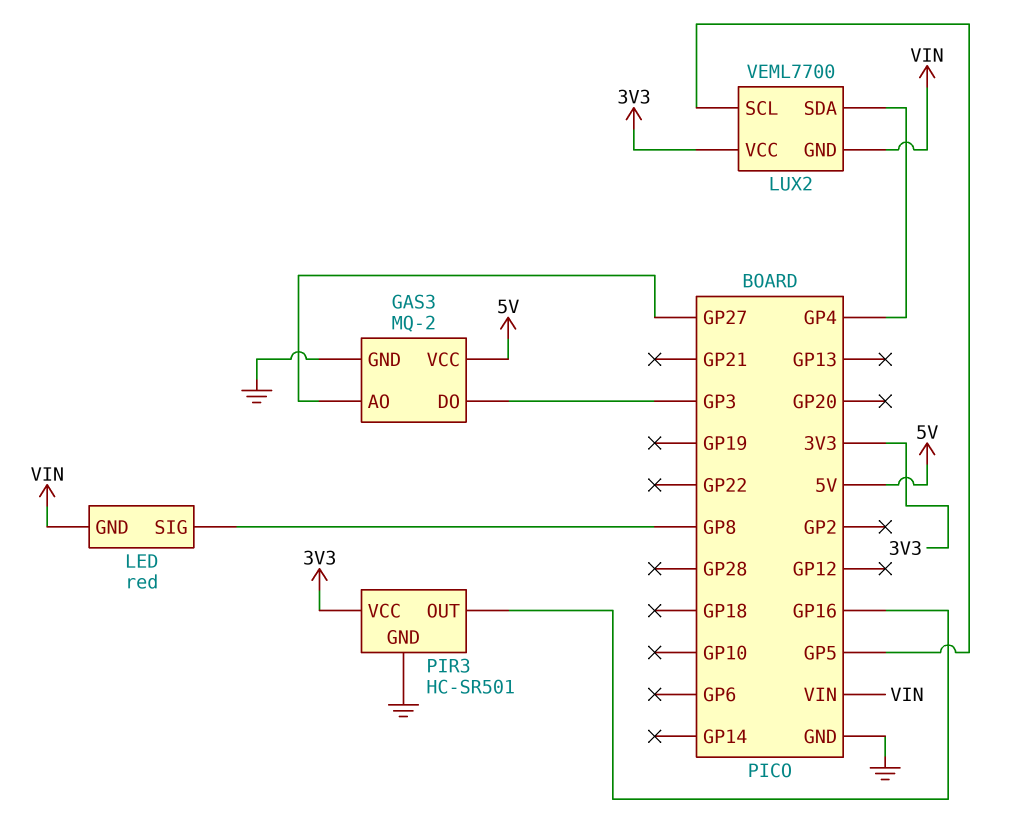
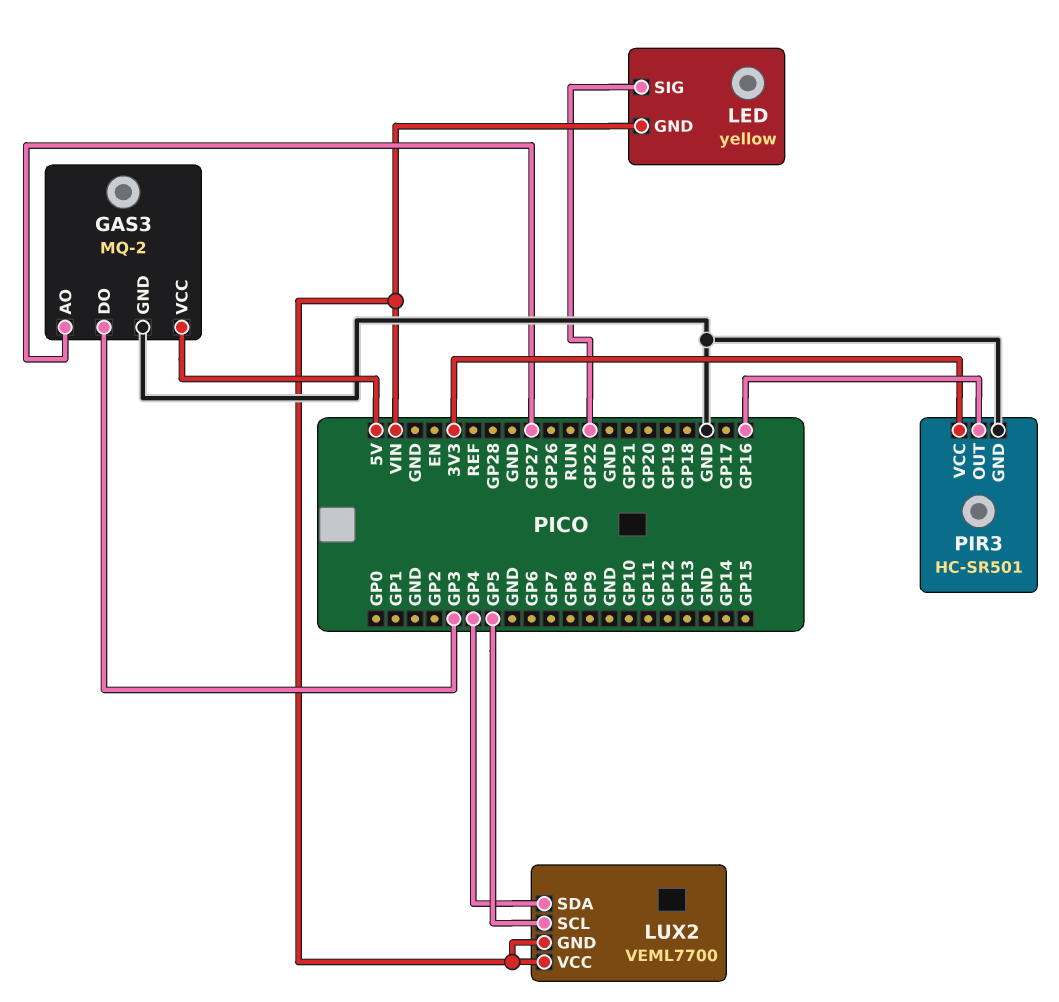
LED: red -> yellow
LED pin SIG: GP8 -> GP22
LUX2 pin VCC: 3V3 -> VIN

